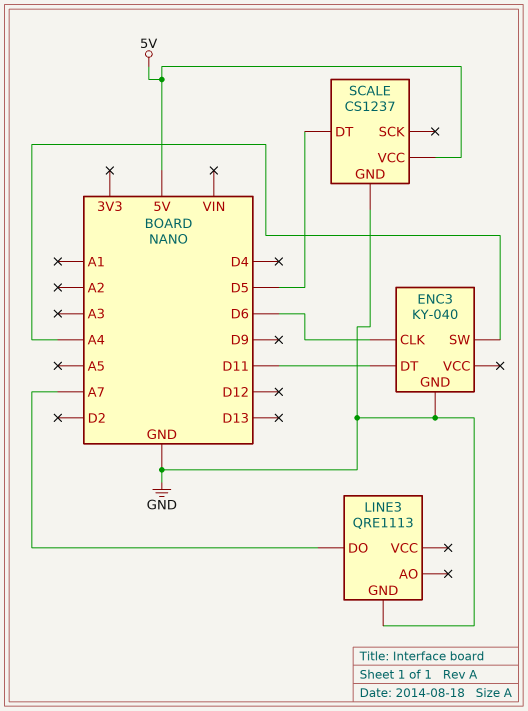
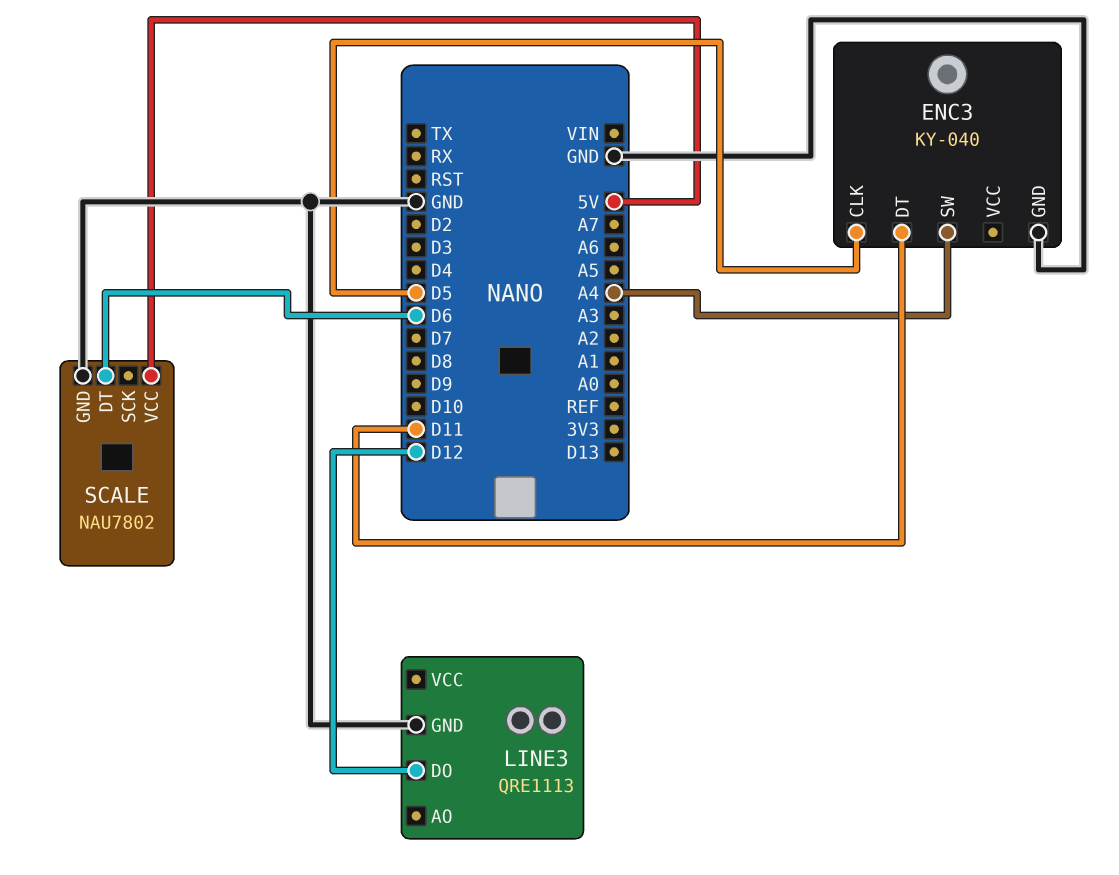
ENC3 pin CLK: D6 -> D5
LINE3 pin DO: A7 -> D12
SCALE: CS1237 -> NAU7802
SCALE pin DT: D5 -> D6

